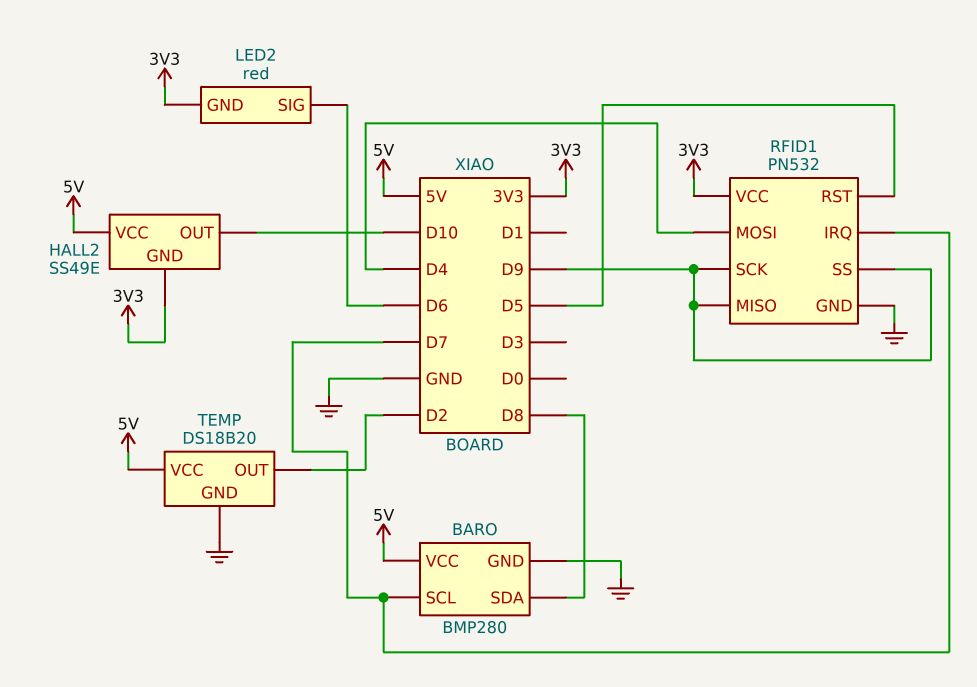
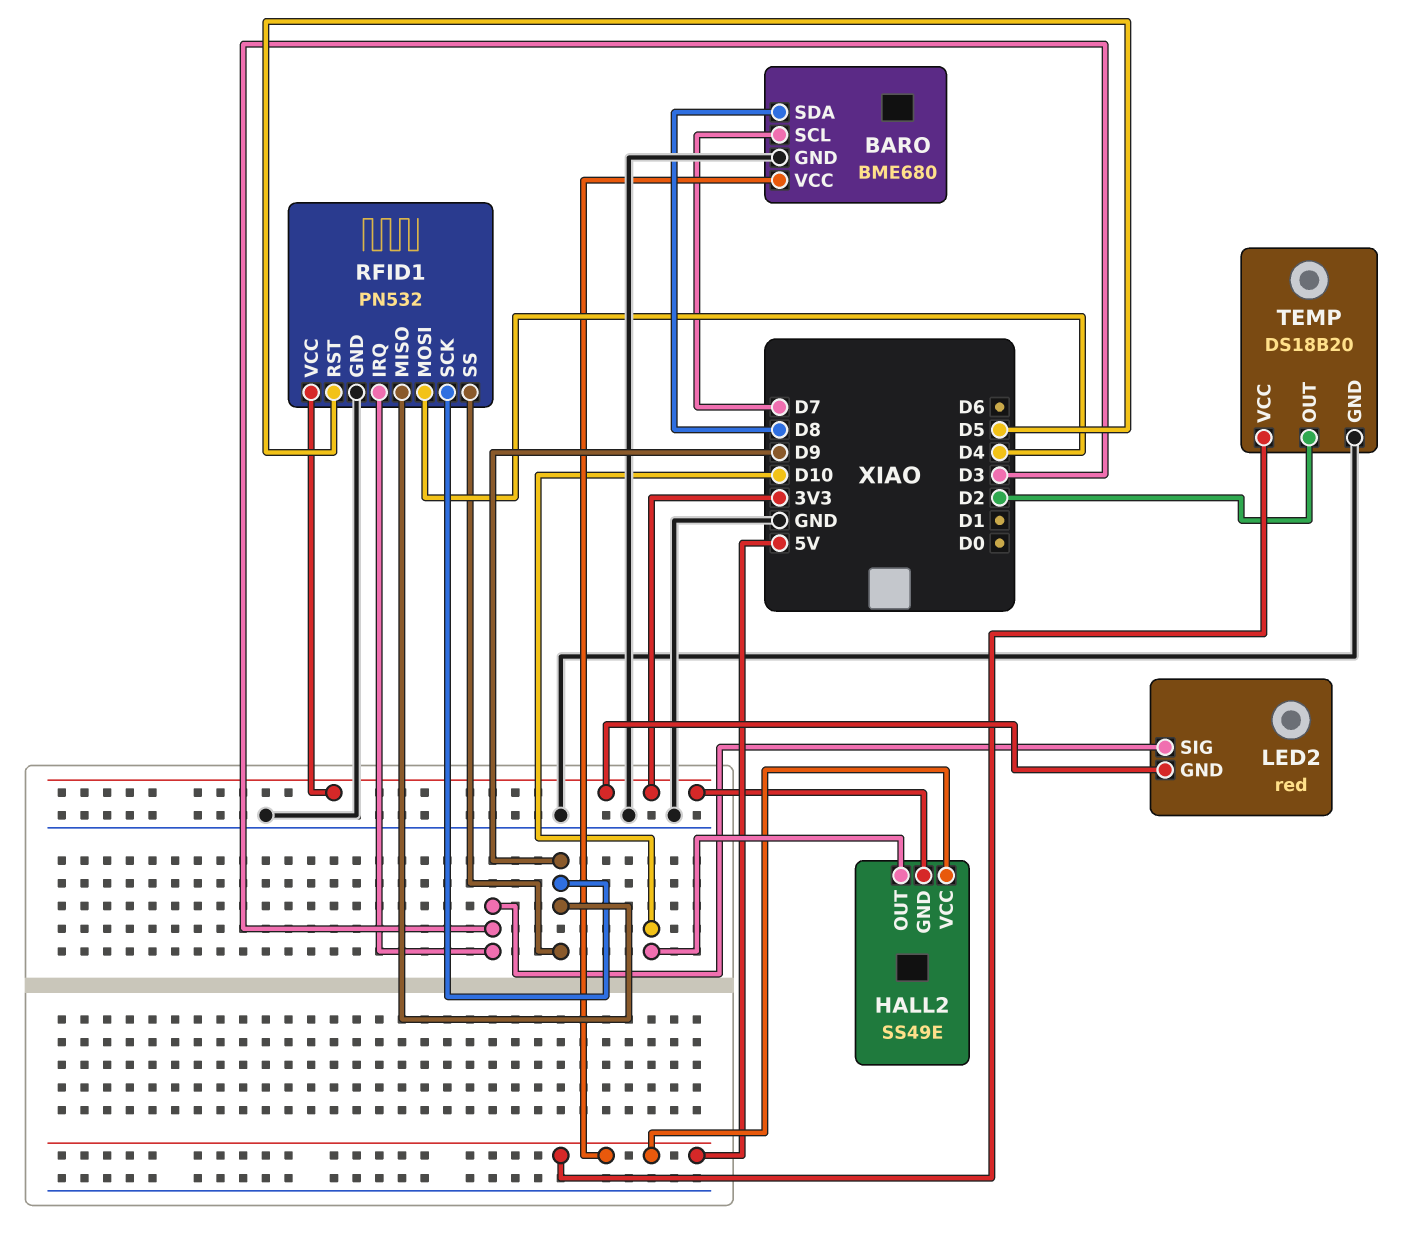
BARO: BMP280 -> BME680
LED2 pin SIG: D6 -> D3
RFID1 pin IRQ: D7 -> D3

